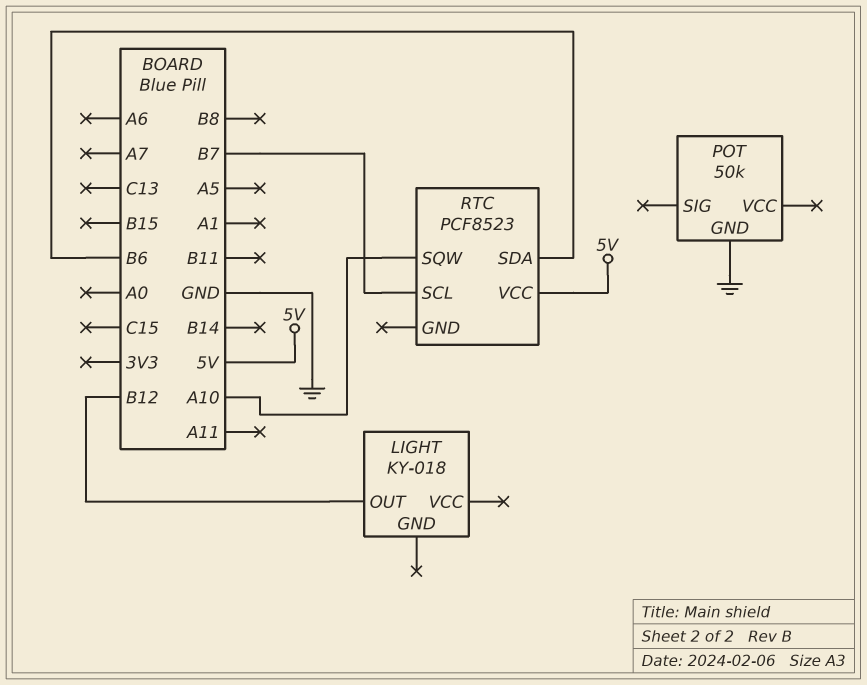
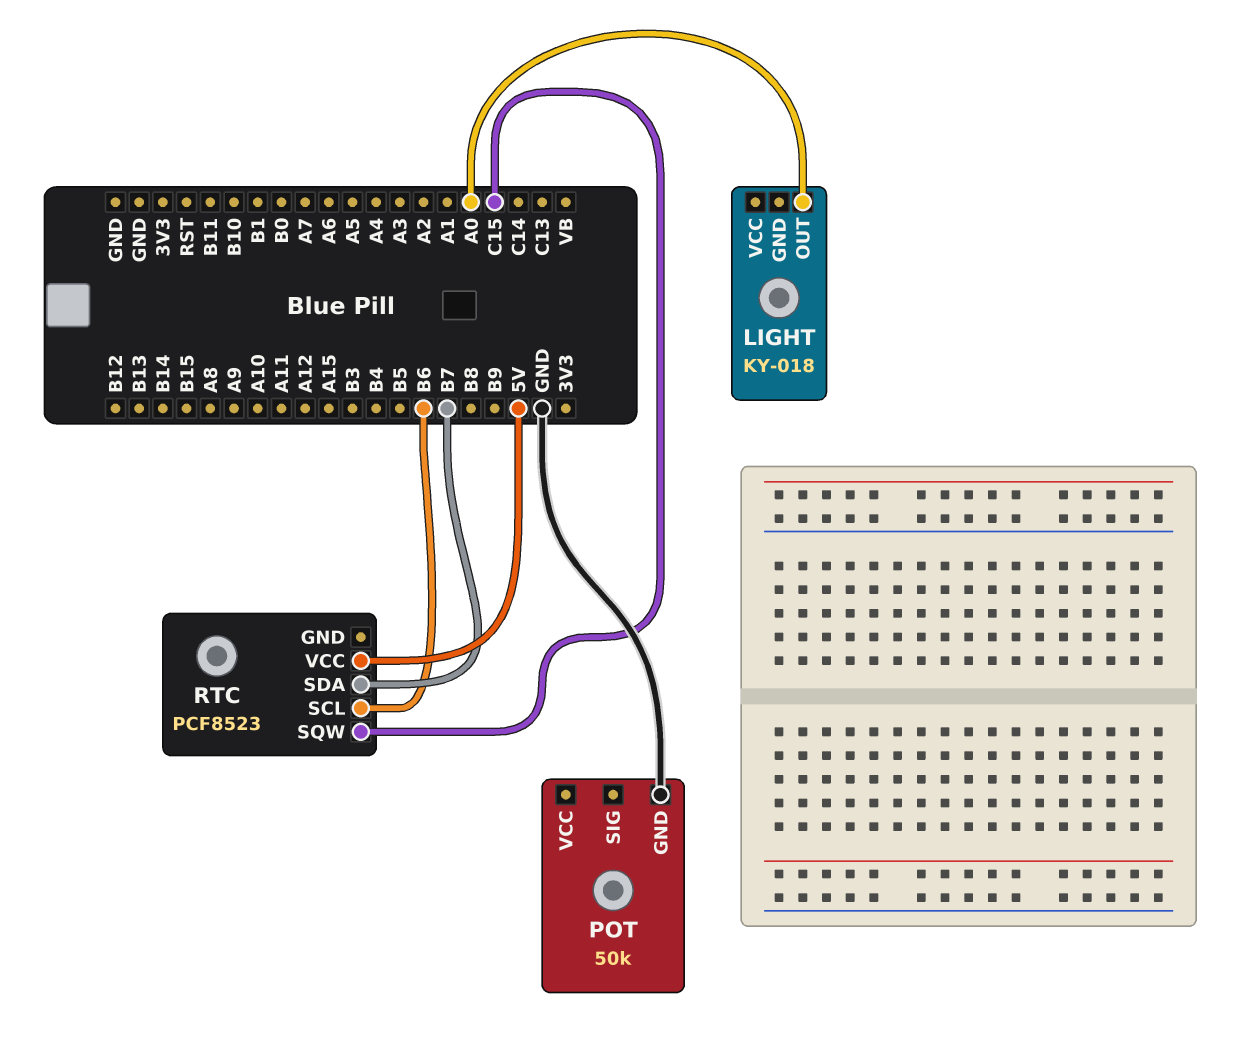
LIGHT pin OUT: B12 -> A0
RTC pin SCL: B7 -> B6
RTC pin SDA: B6 -> B7
RTC pin SQW: A10 -> C15

